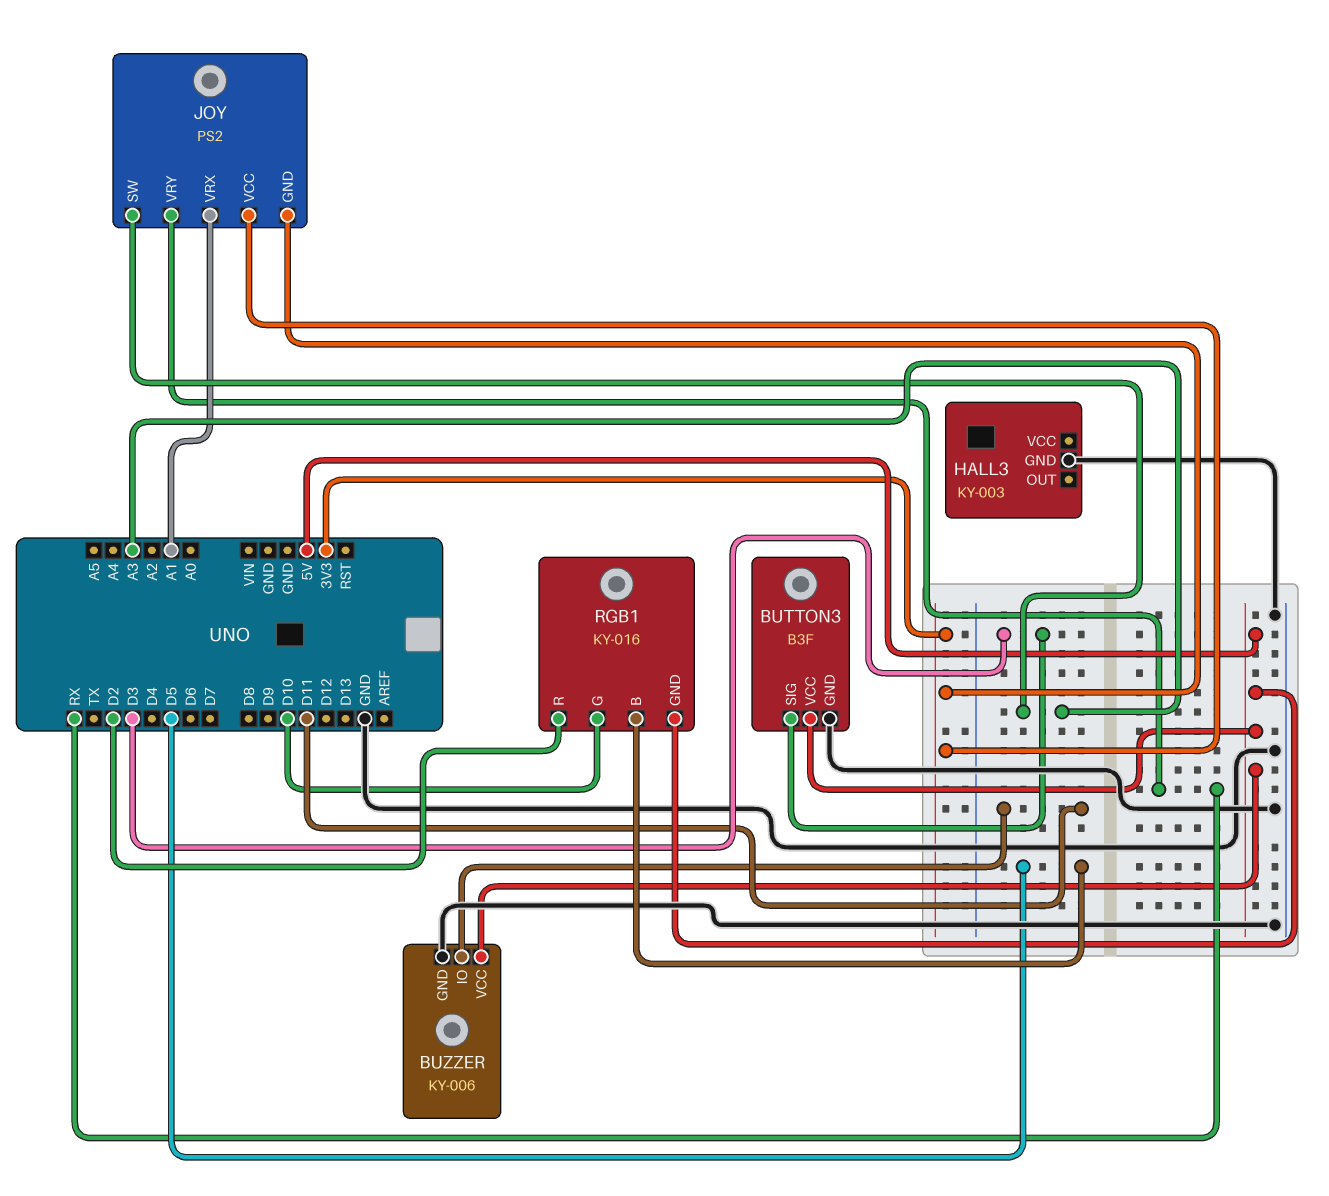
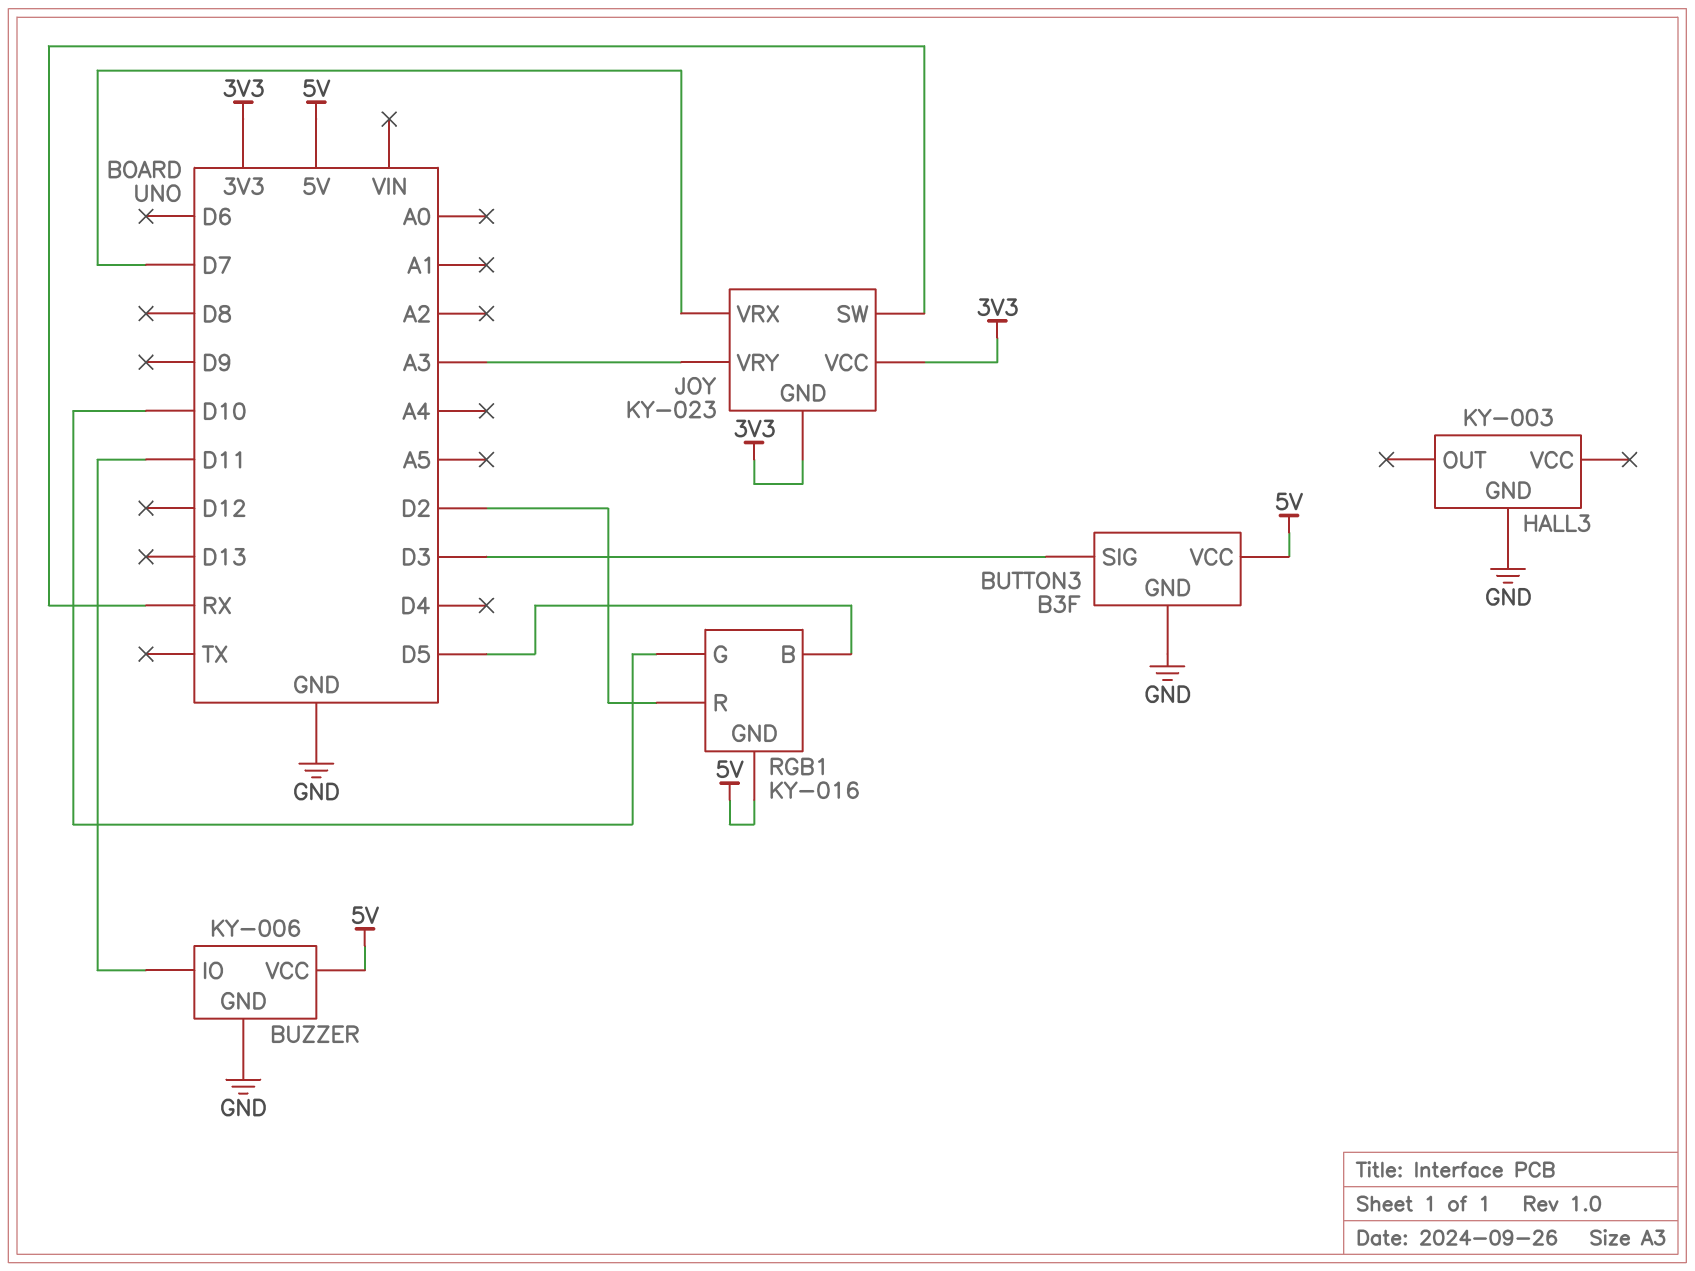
JOY: PS2 -> KY-023
JOY pin SW: A3 -> RX
JOY pin VRX: A1 -> D7
JOY pin VRY: RX -> A3

